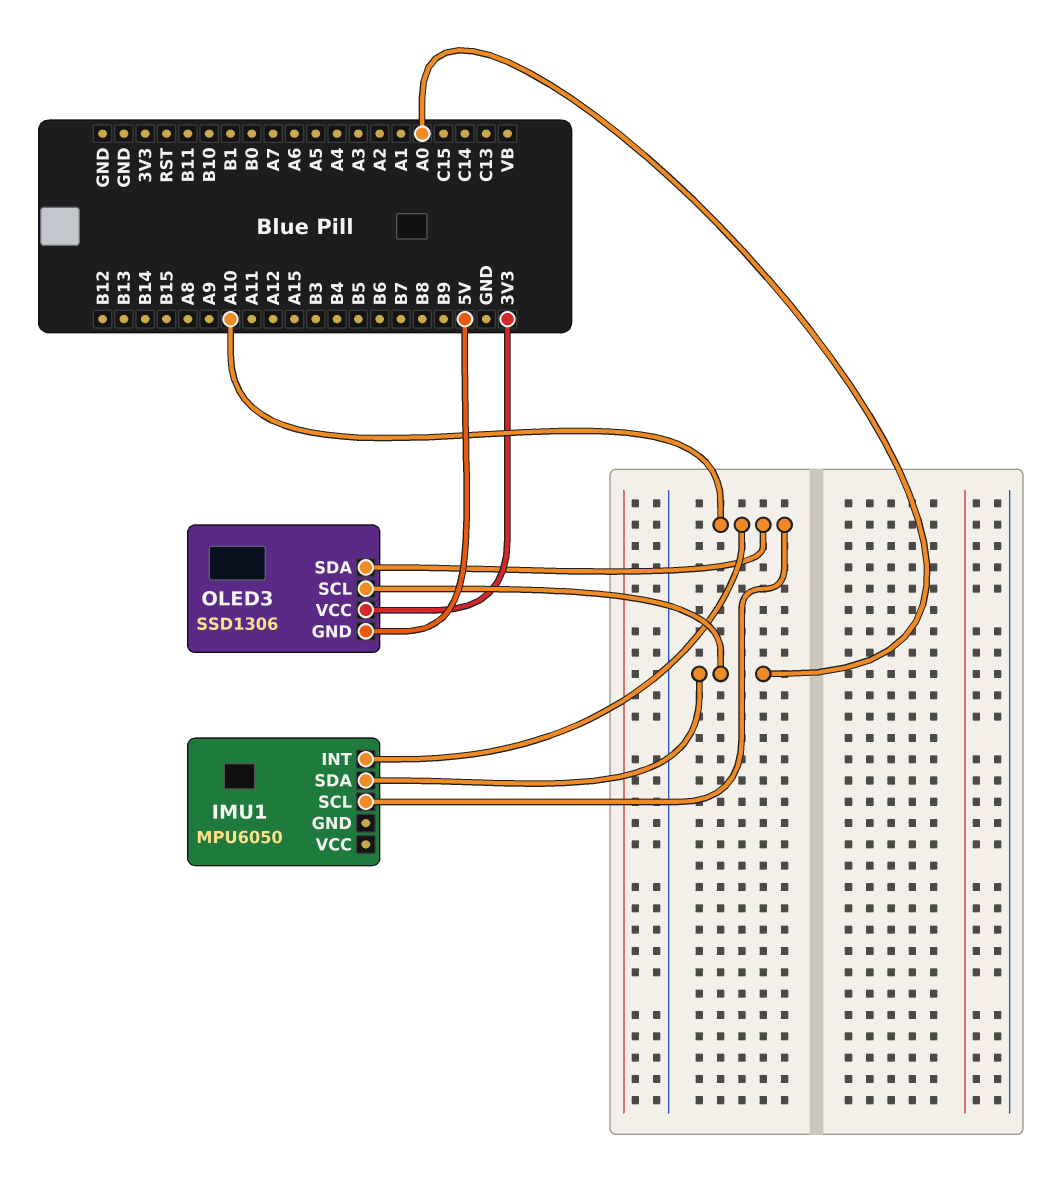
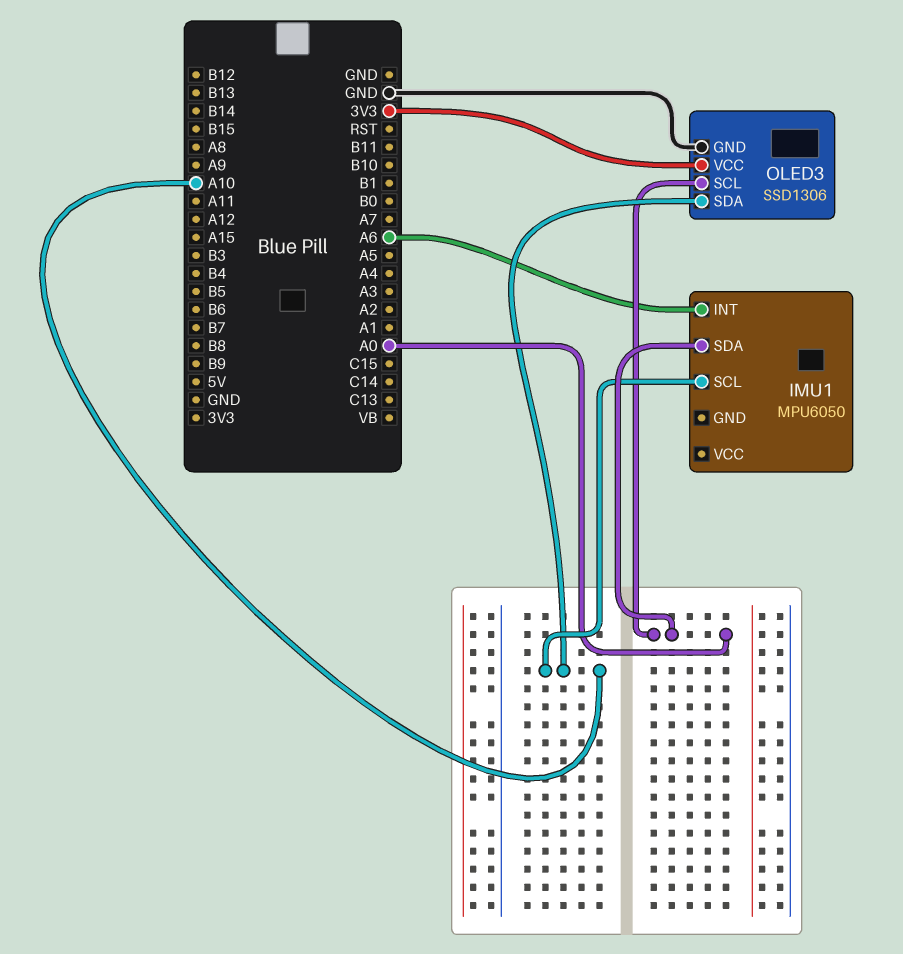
IMU1 pin INT: A10 -> A6
OLED3 pin GND: 5V -> GND

